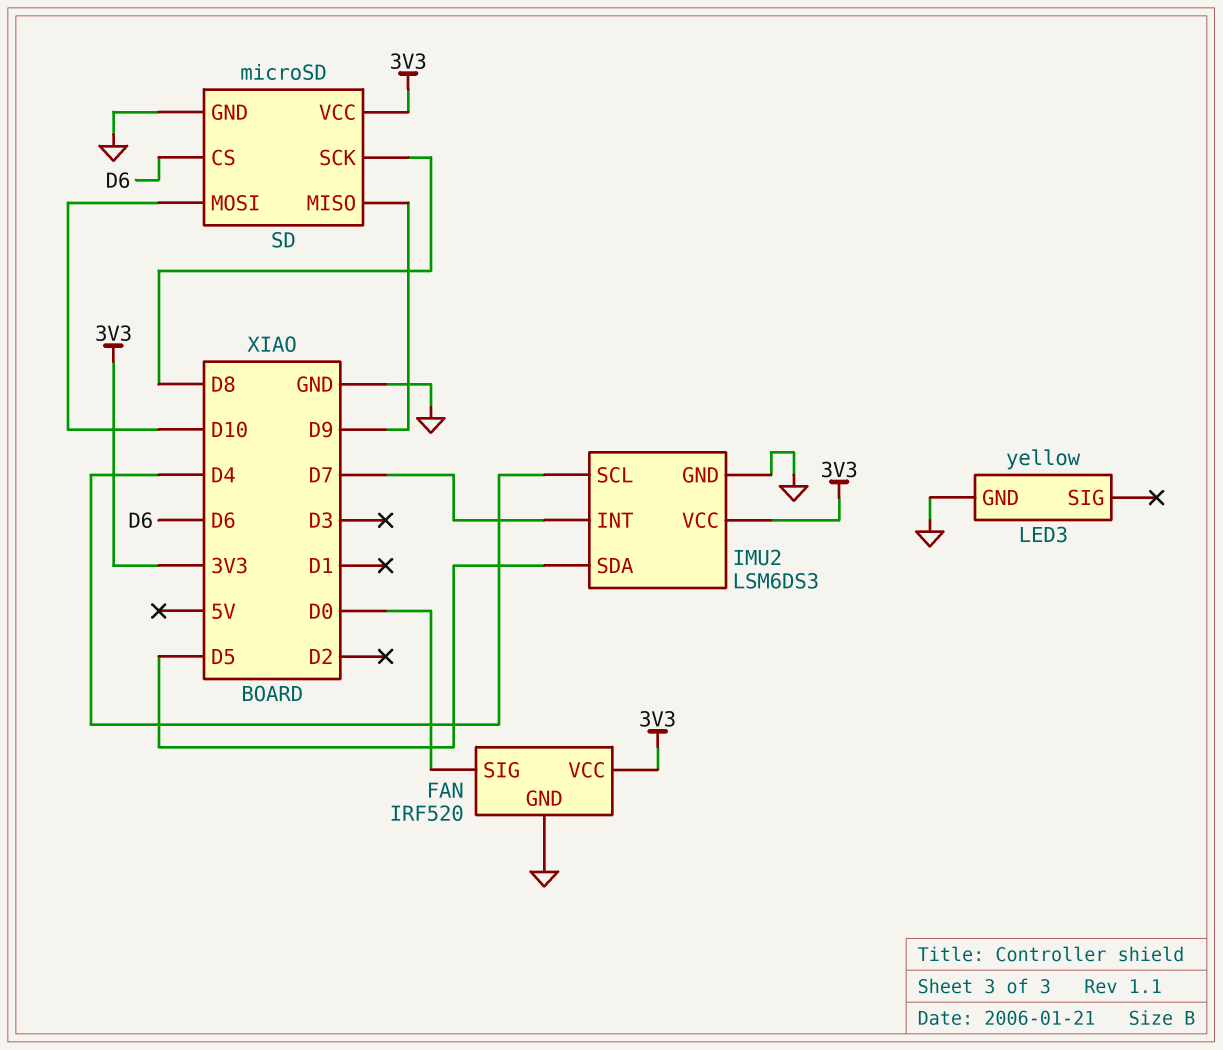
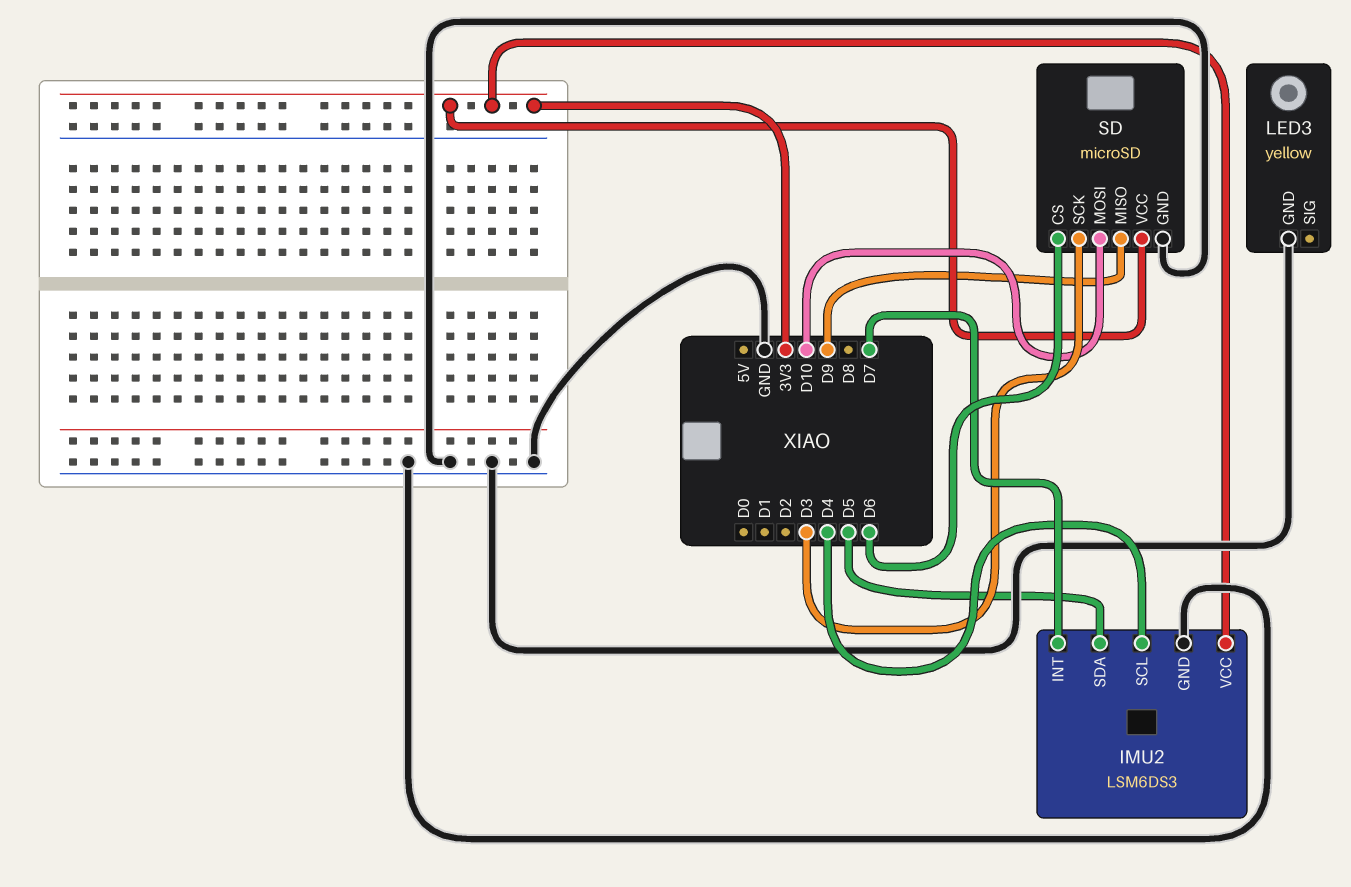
FAN: IRF520 -> none
FAN pin GND: GND -> none
FAN pin SIG: D0 -> none
FAN pin VCC: 3V3 -> none
SD pin SCK: D8 -> D3

